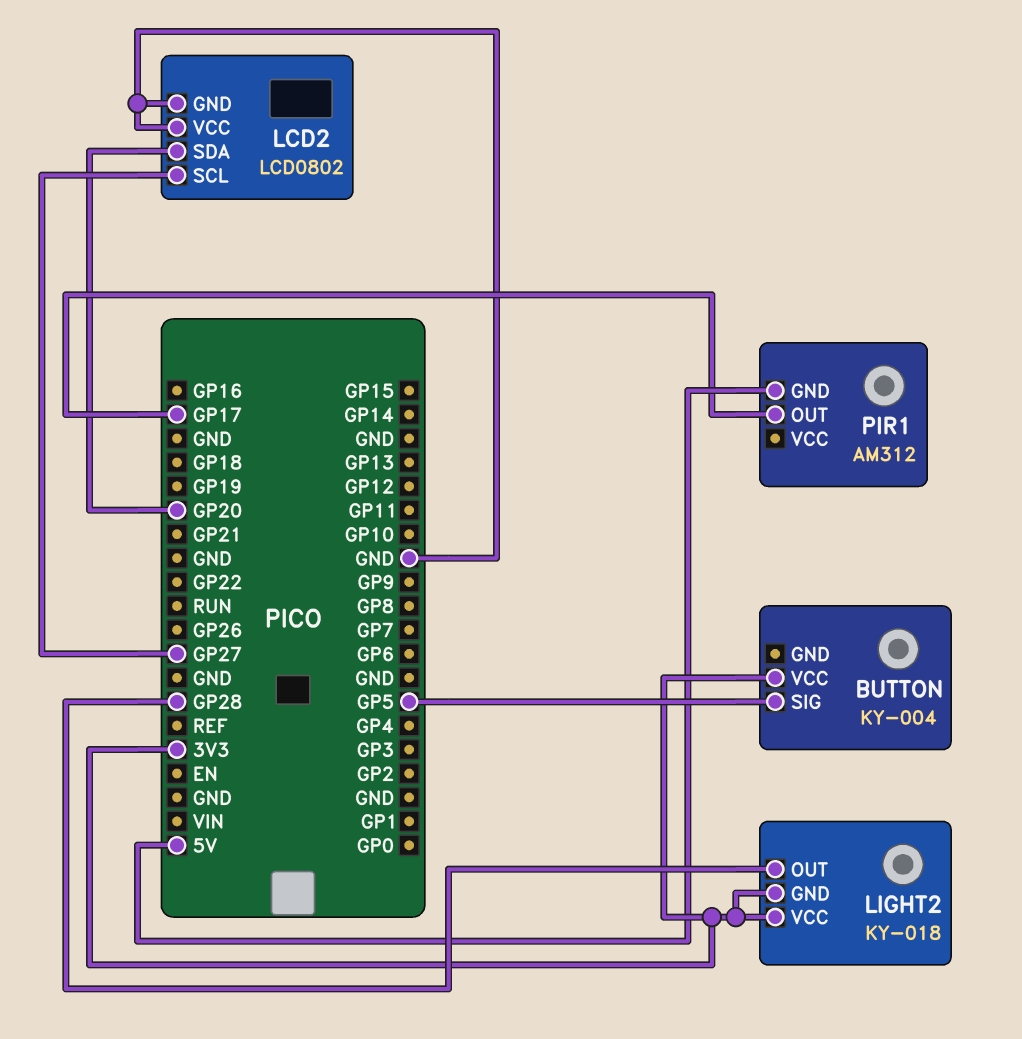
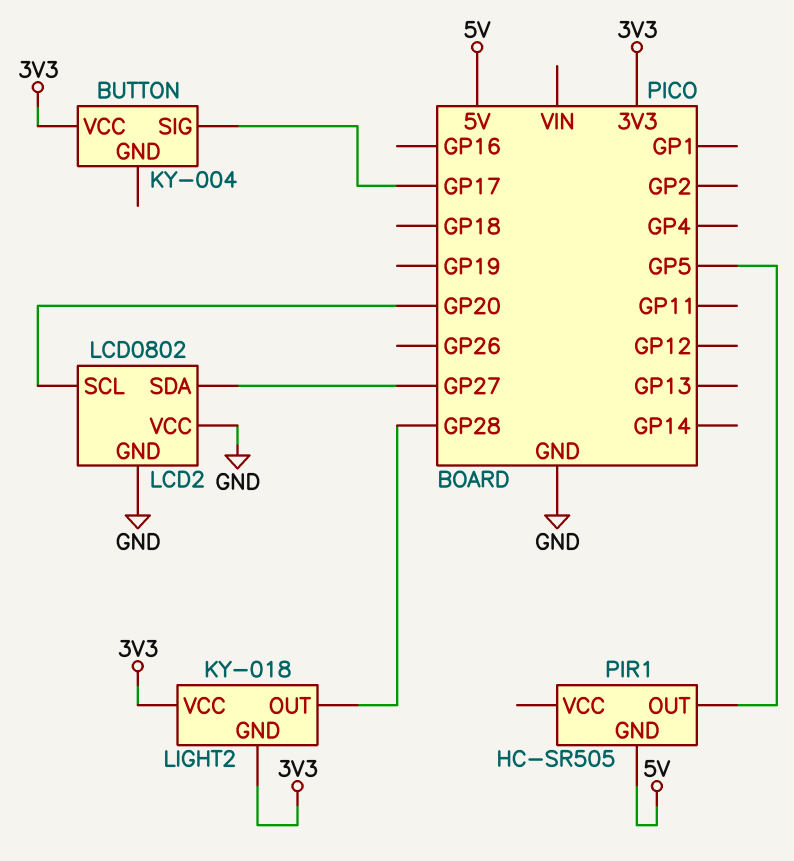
BUTTON pin SIG: GP5 -> GP17
LCD2 pin SCL: GP27 -> GP20
LCD2 pin SDA: GP20 -> GP27
PIR1: AM312 -> HC-SR505
PIR1 pin OUT: GP17 -> GP5

